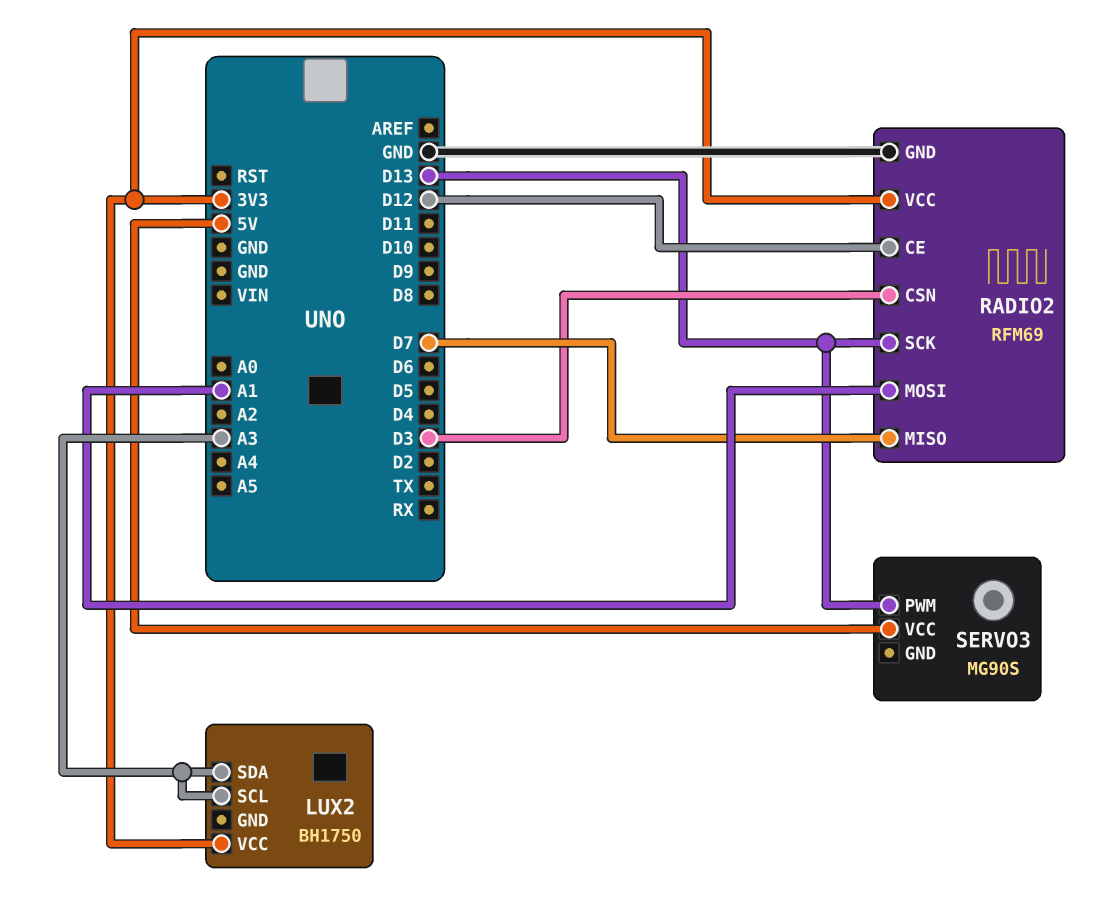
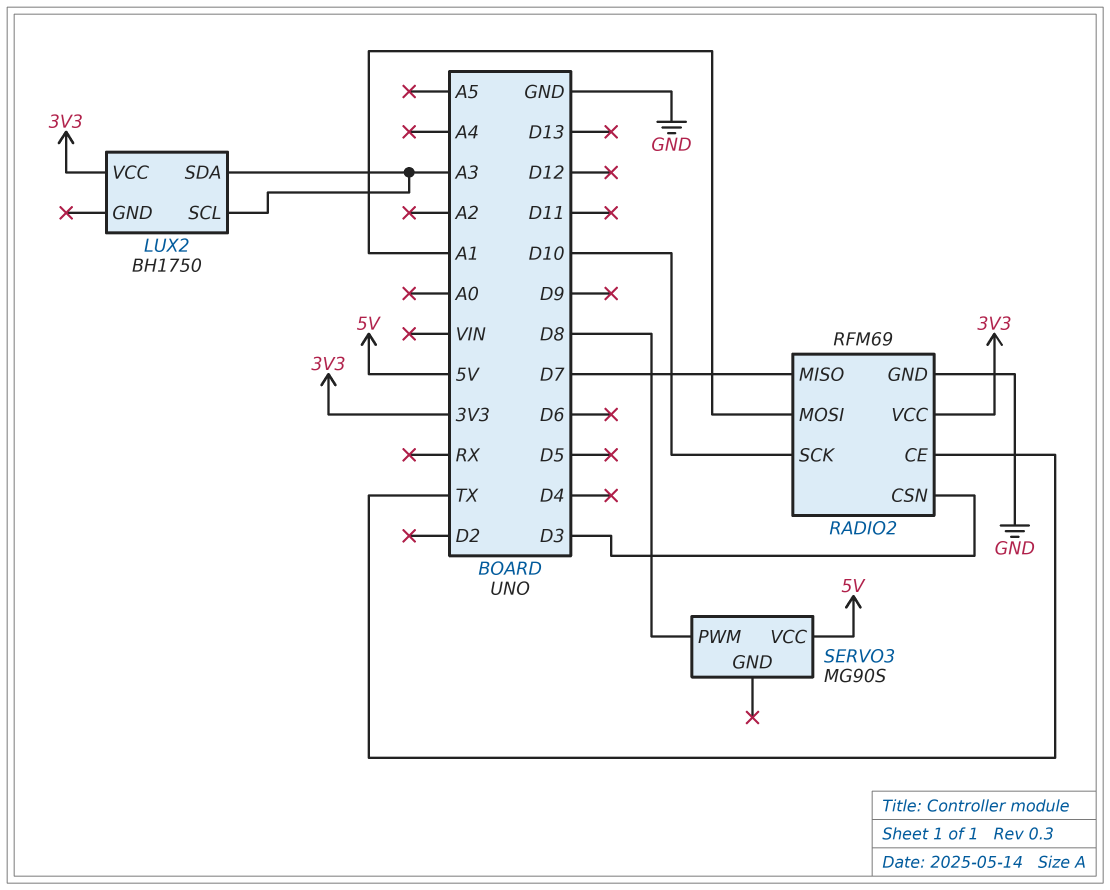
RADIO2 pin CE: D12 -> TX
RADIO2 pin SCK: D13 -> D10
SERVO3 pin PWM: D13 -> D8

